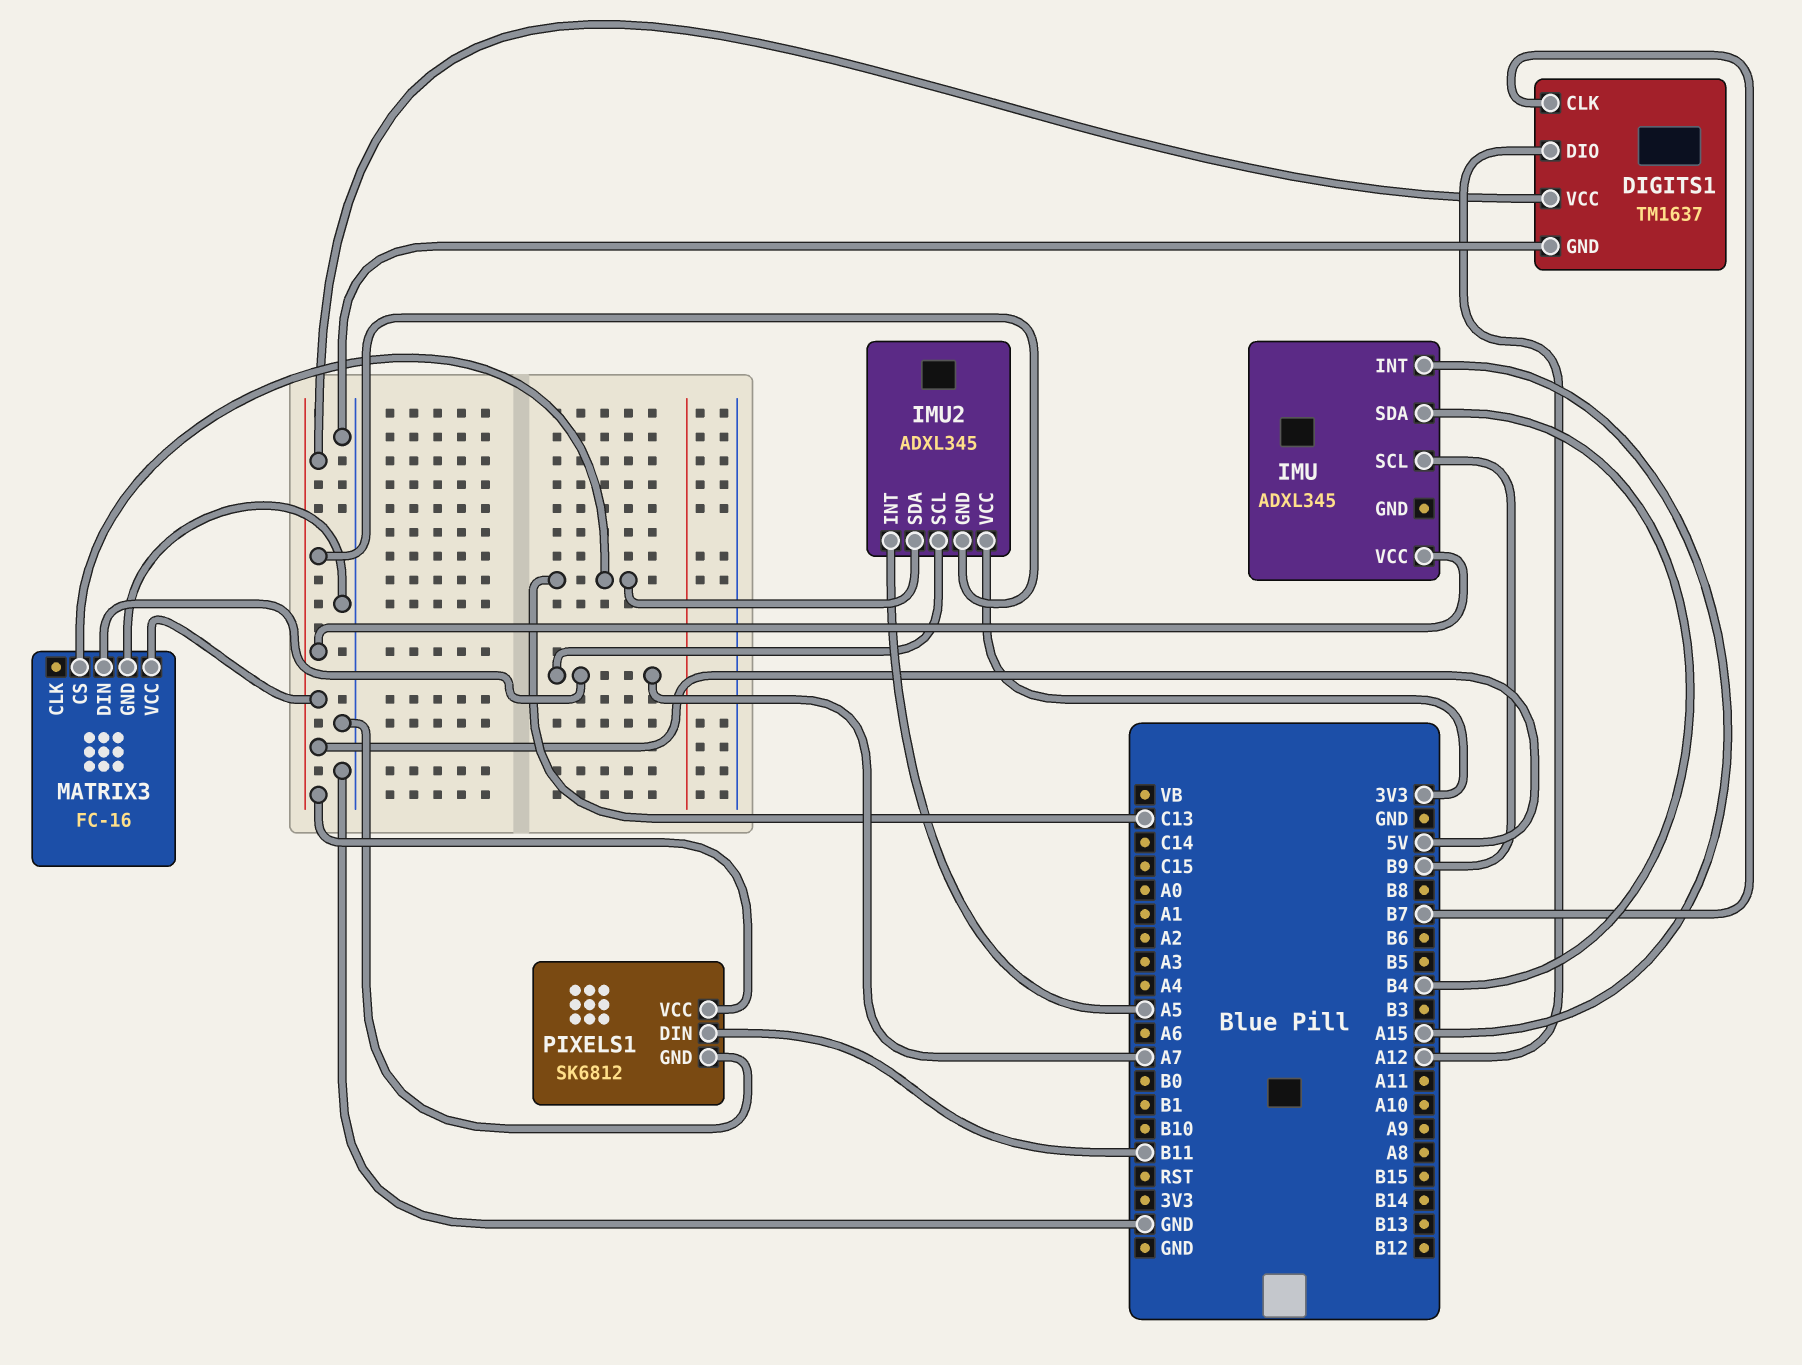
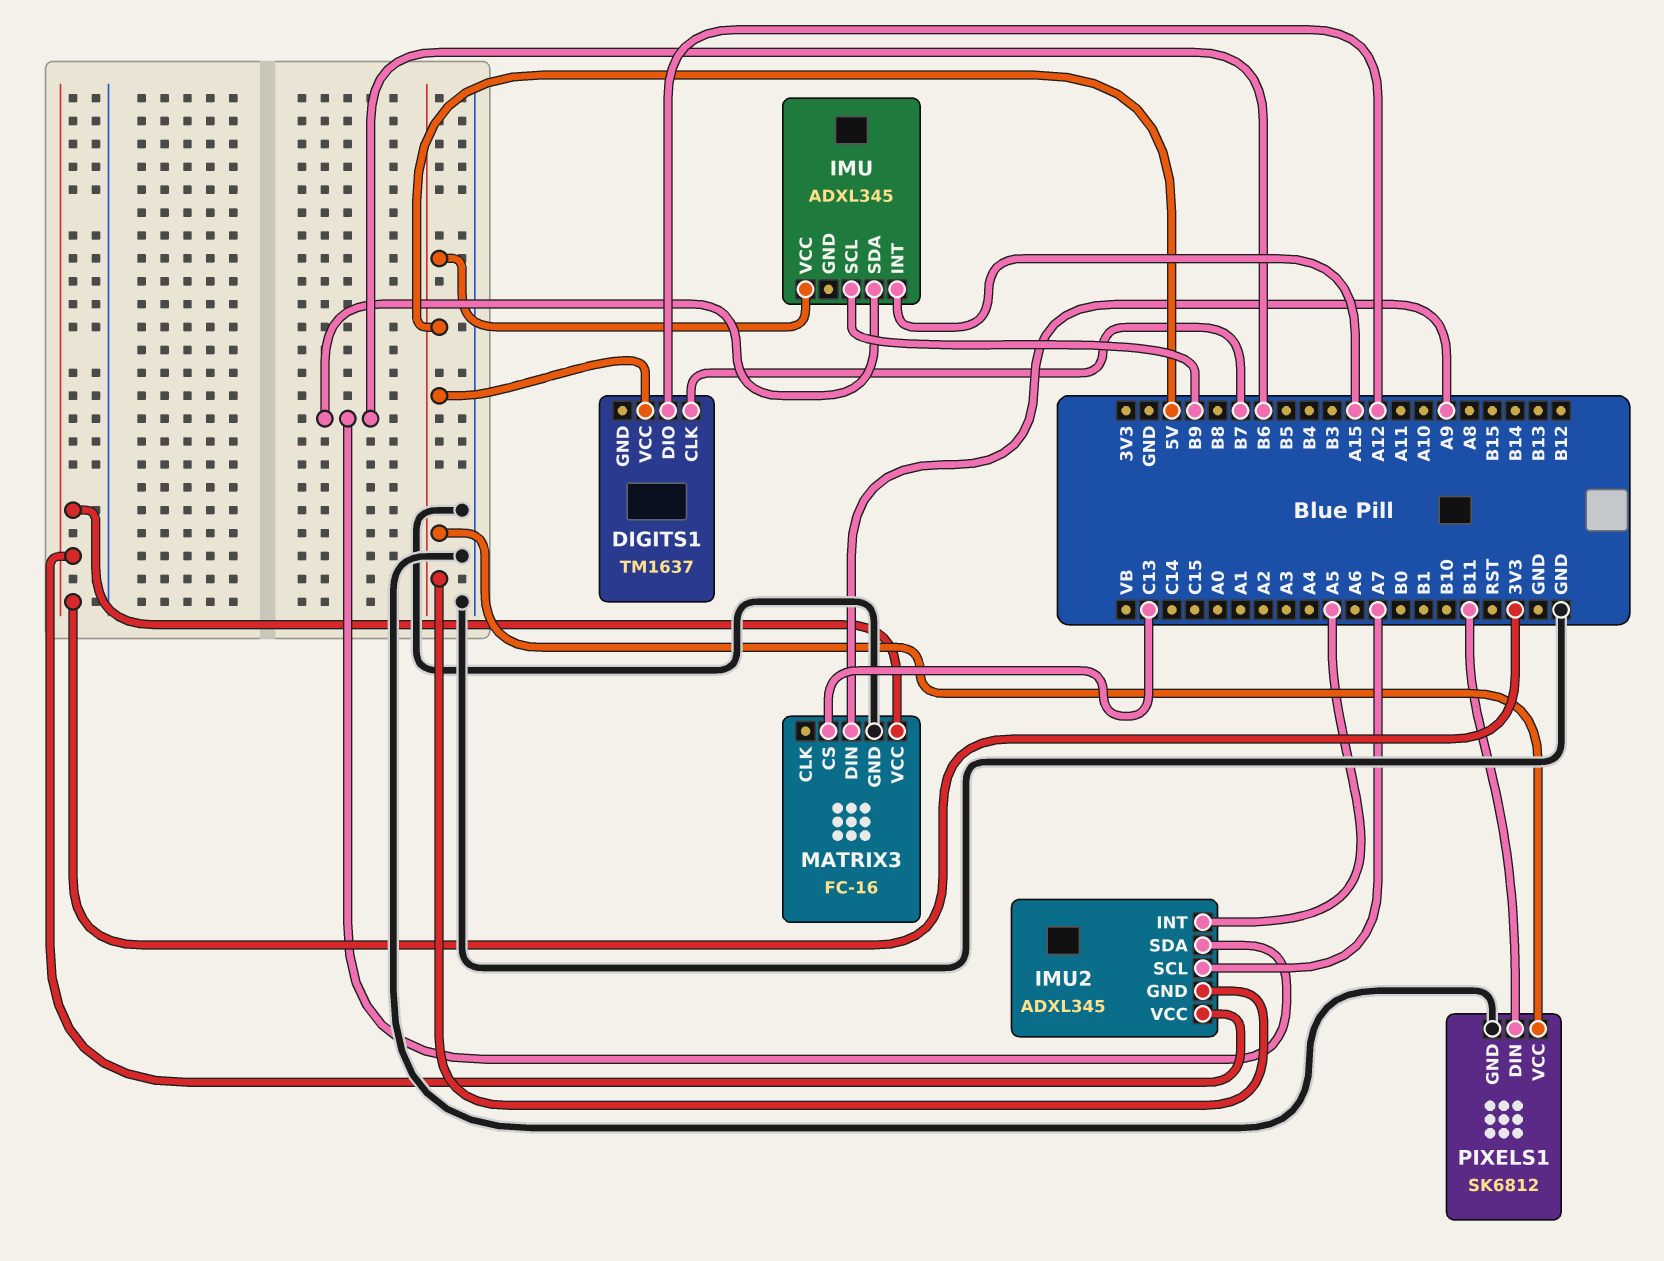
DIGITS1 pin GND: GND -> none
IMU pin SDA: B4 -> B6
IMU2 pin SDA: C13 -> B6
MATRIX3 pin DIN: A7 -> A9
MATRIX3 pin VCC: 5V -> 3V3

